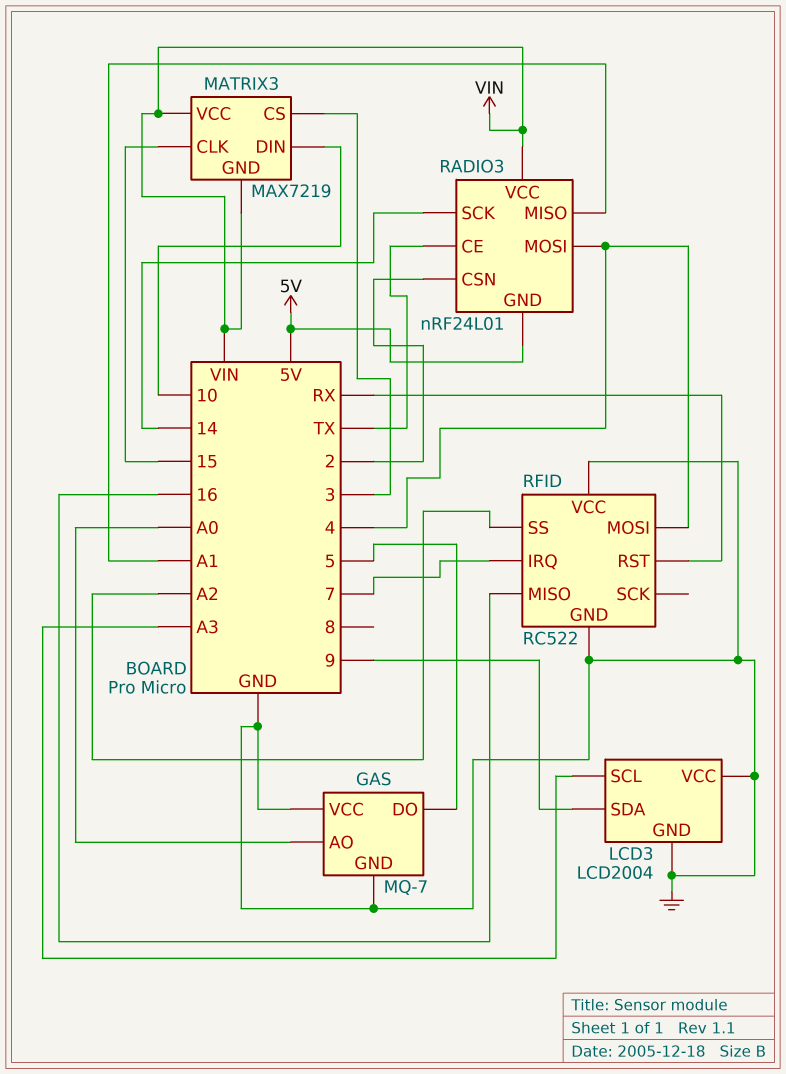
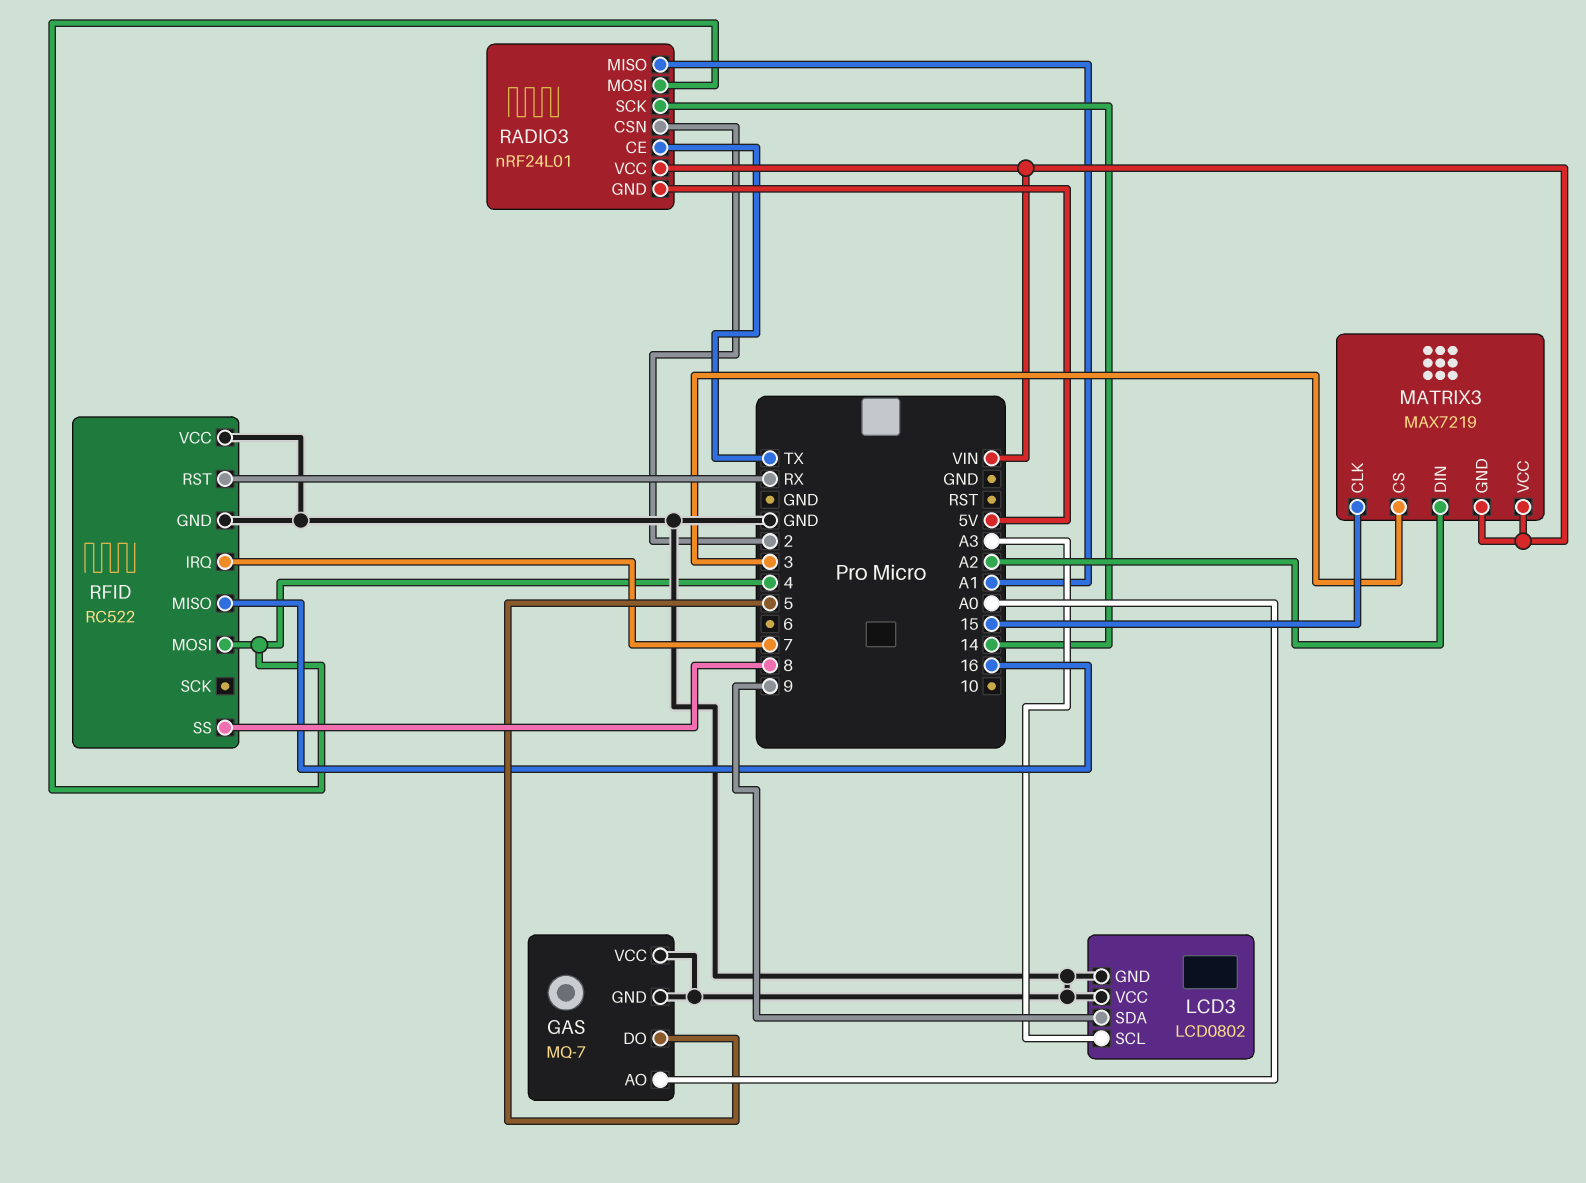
LCD3: LCD2004 -> LCD0802
MATRIX3 pin DIN: 10 -> A2
RFID pin SS: A2 -> 8

